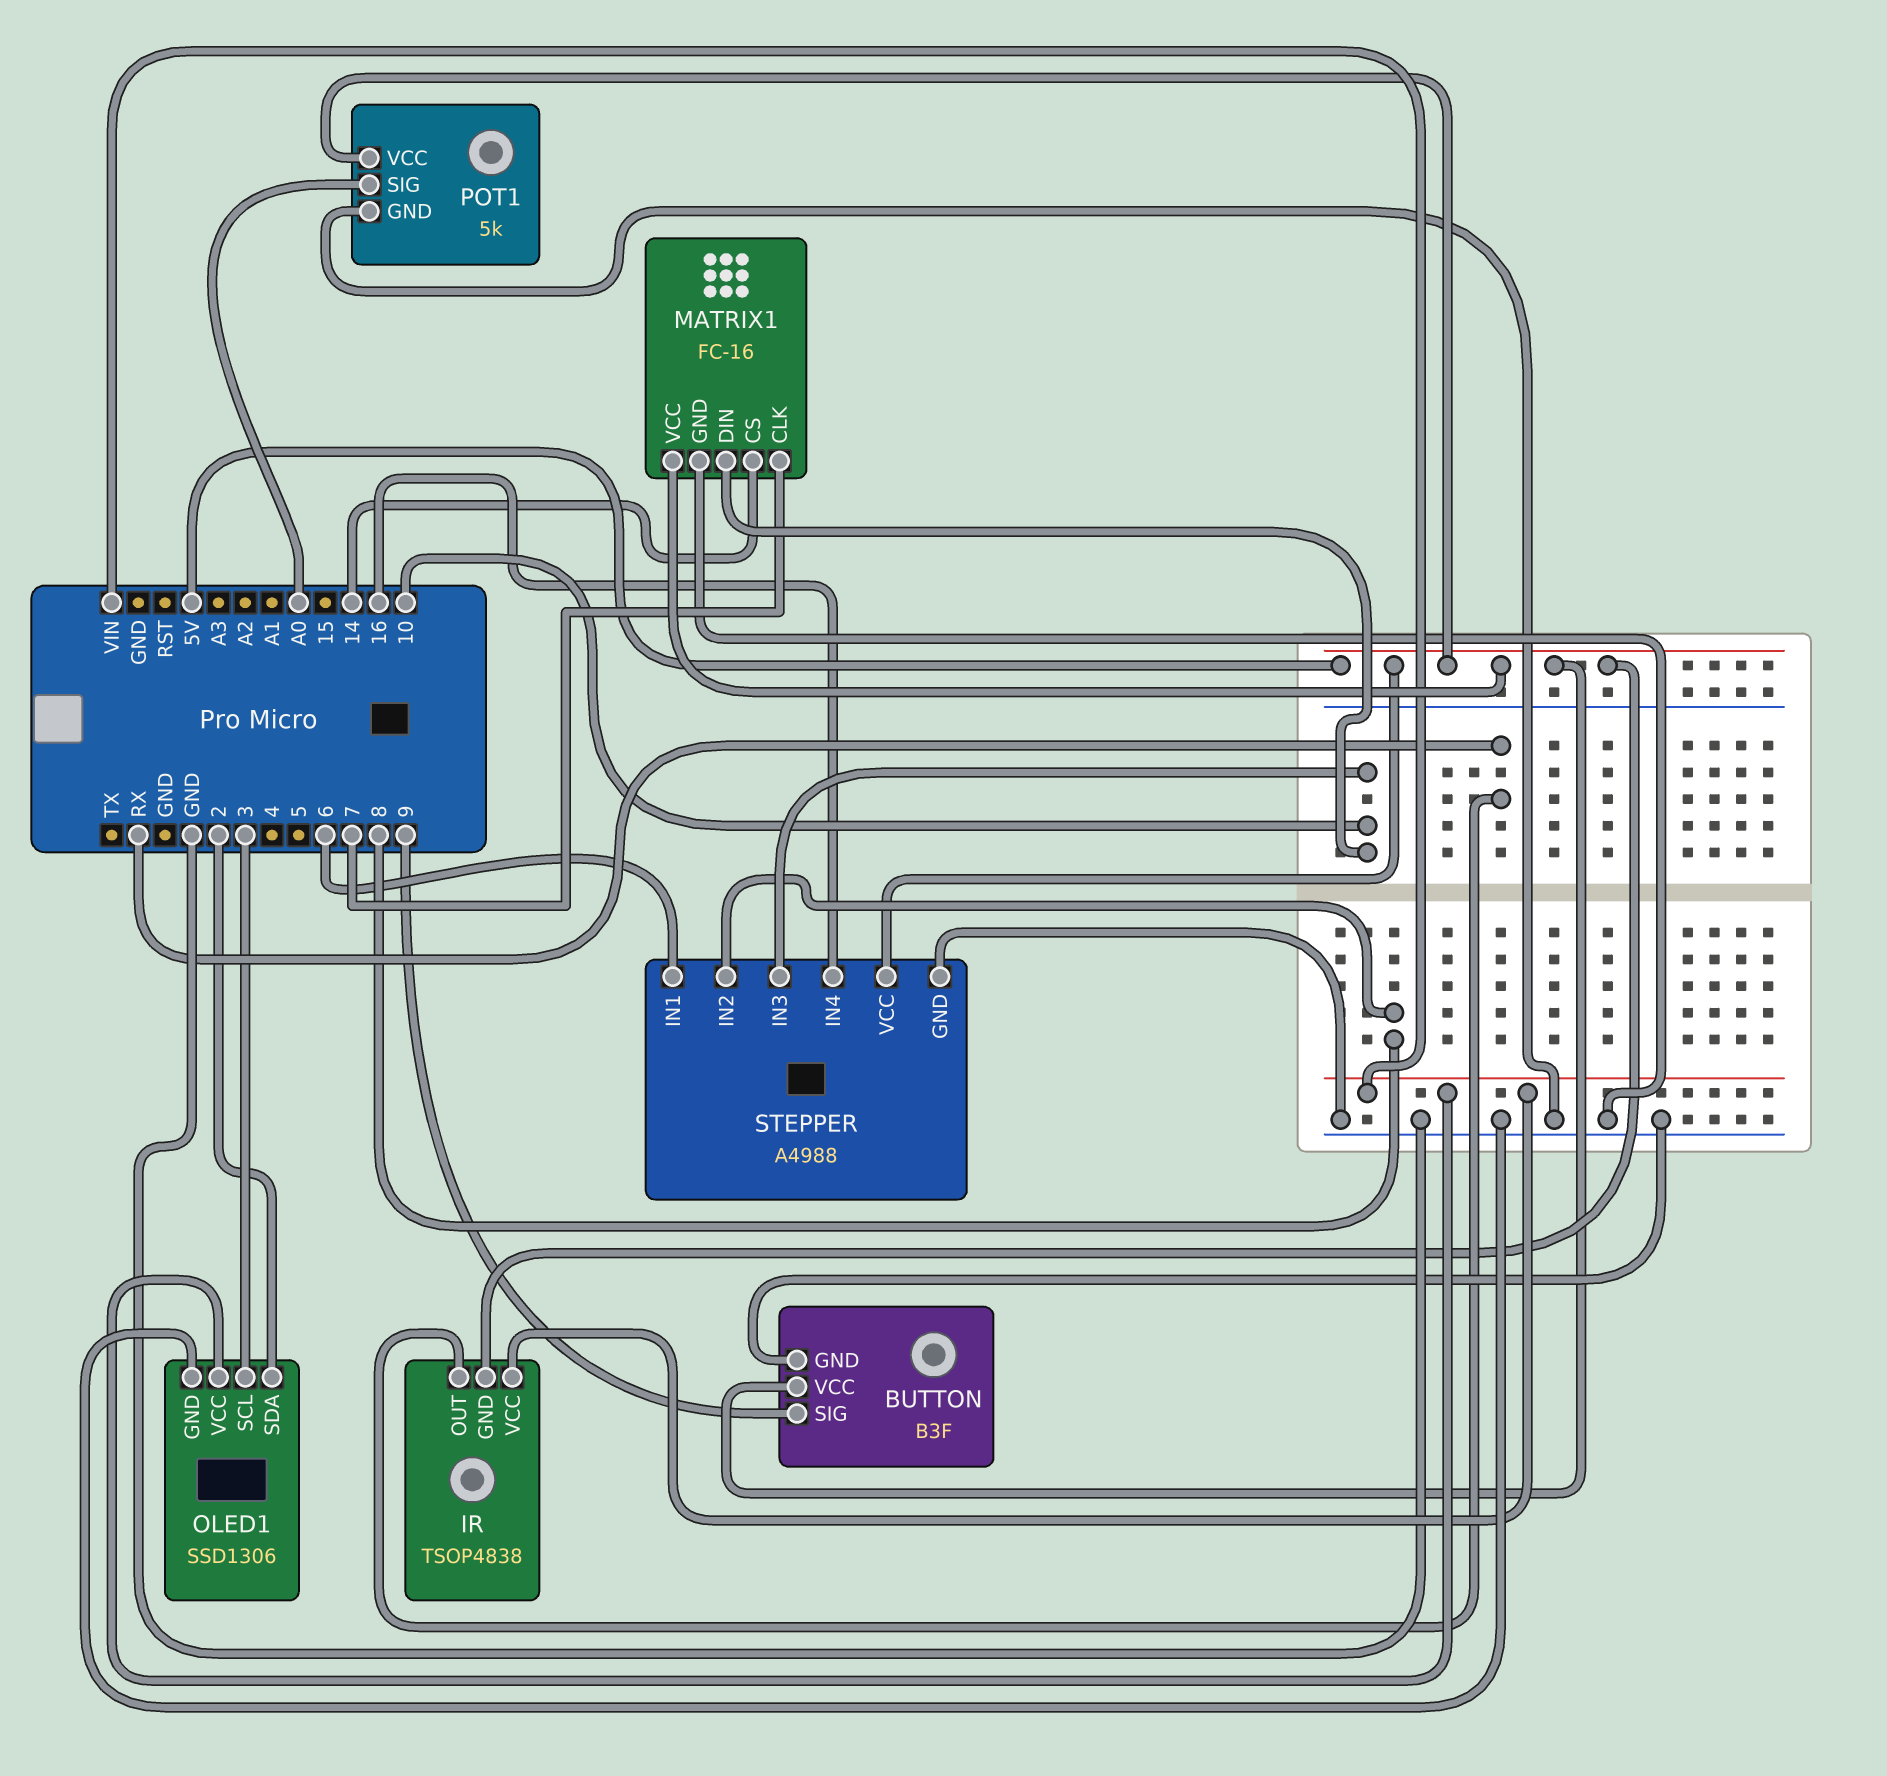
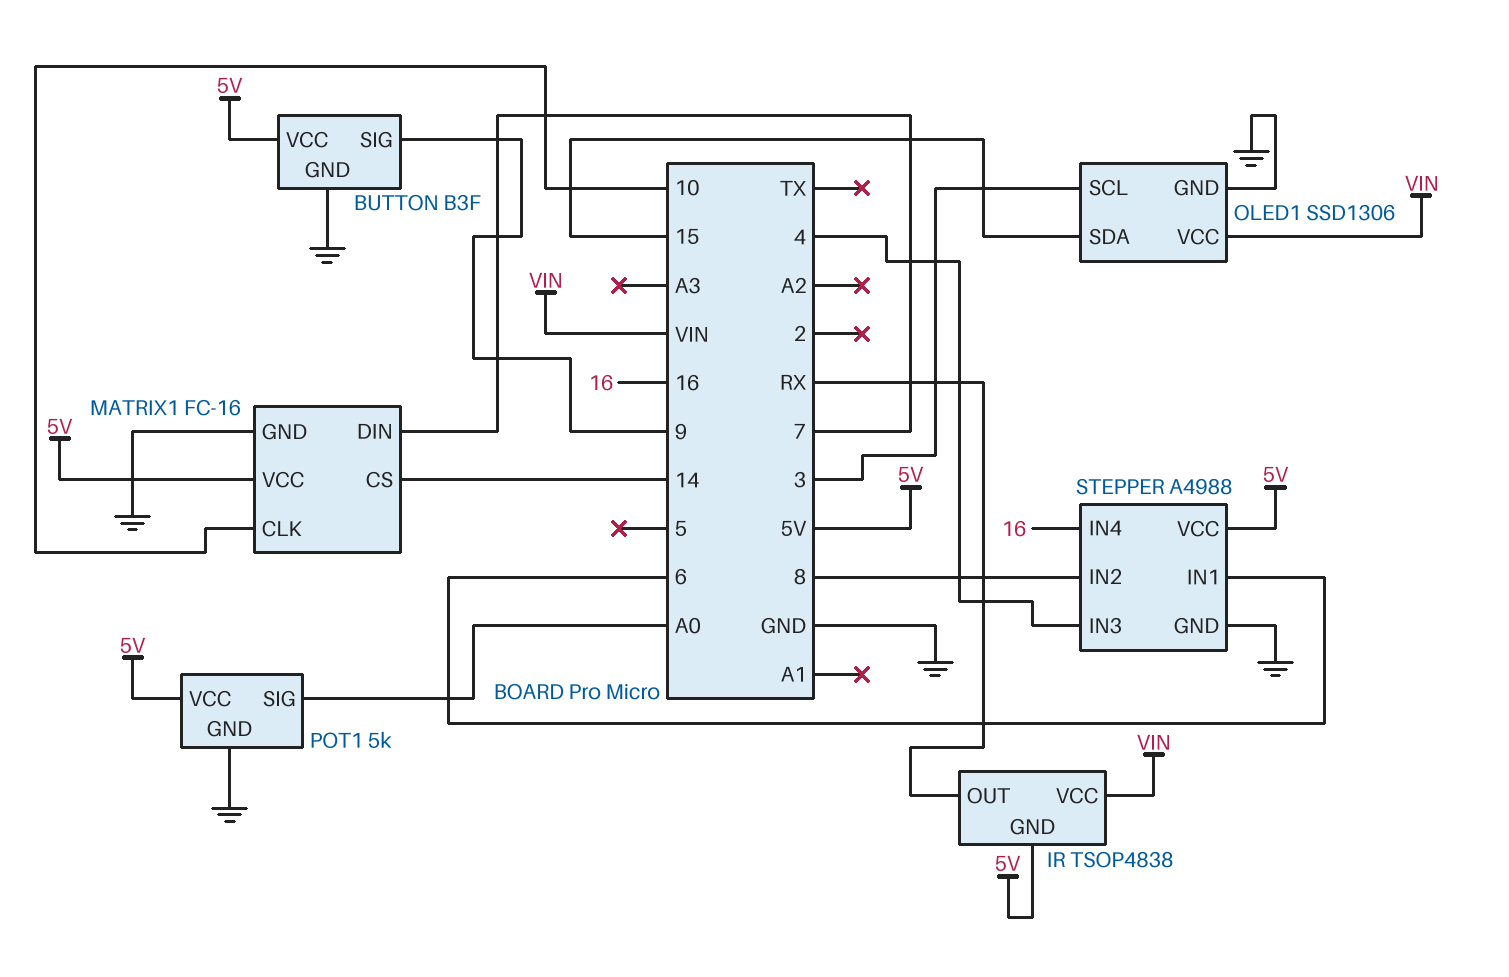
MATRIX1 pin CLK: 7 -> 10
MATRIX1 pin DIN: 10 -> 7
OLED1 pin SDA: 2 -> 15
STEPPER pin IN3: 10 -> 4

